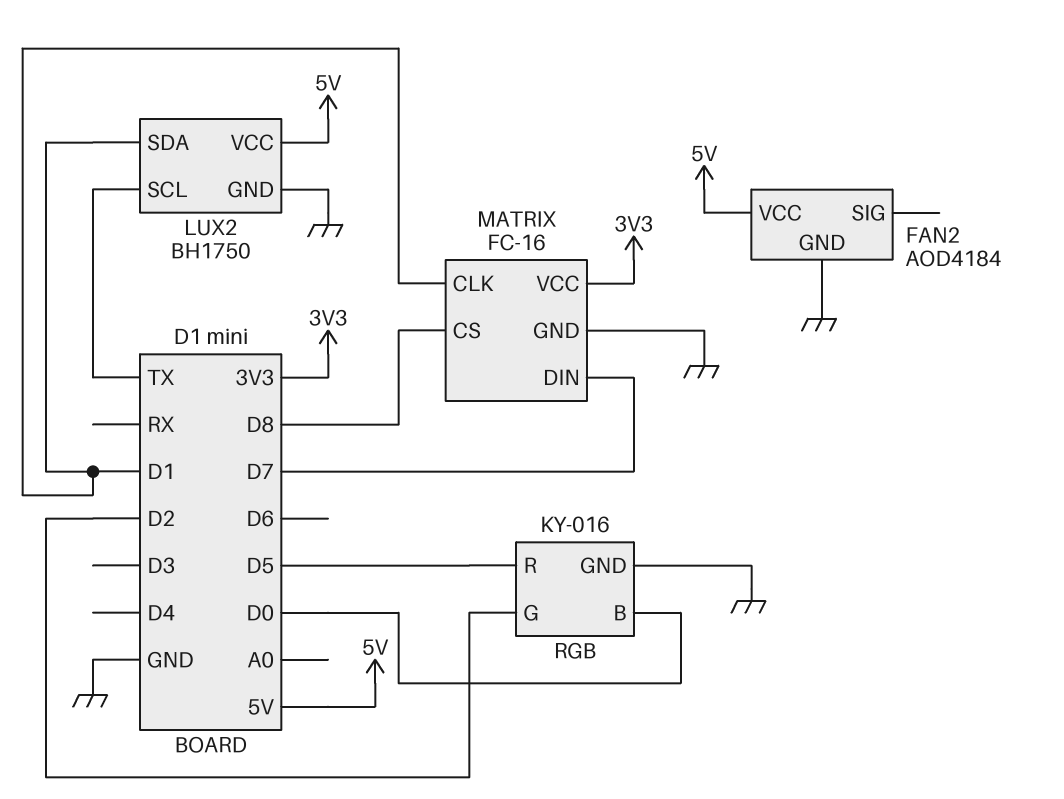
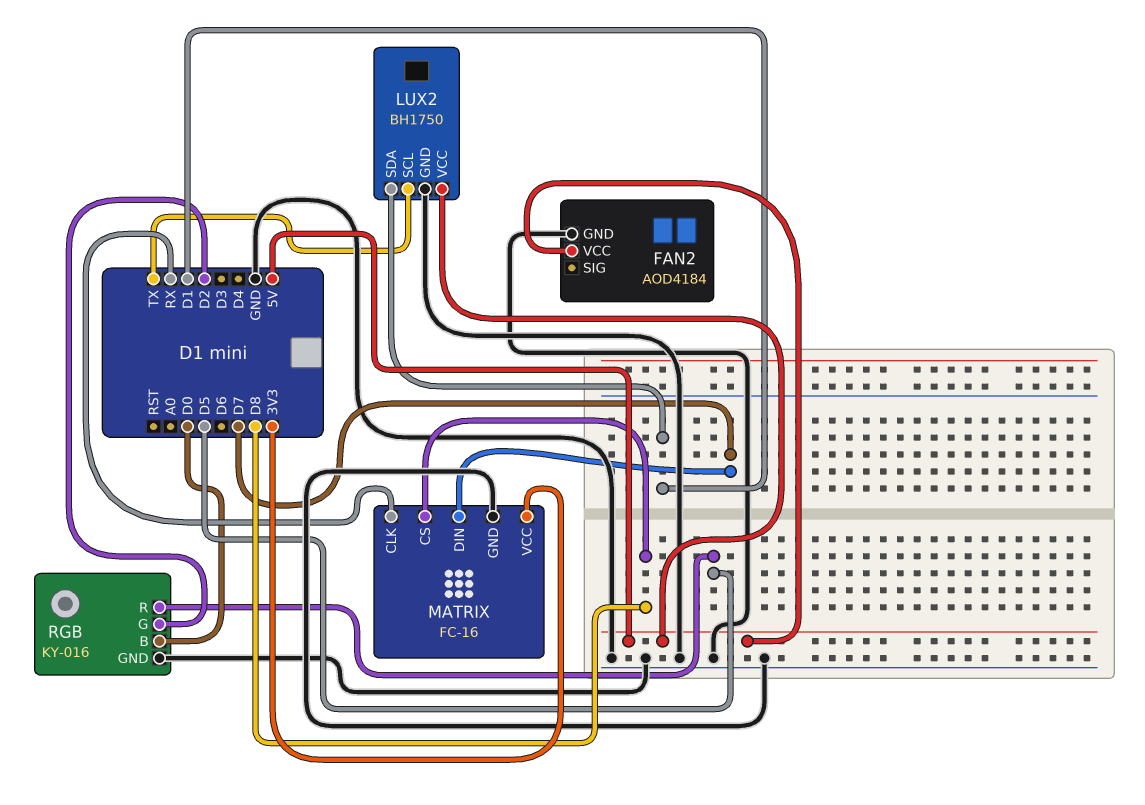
MATRIX pin CLK: D1 -> RX

